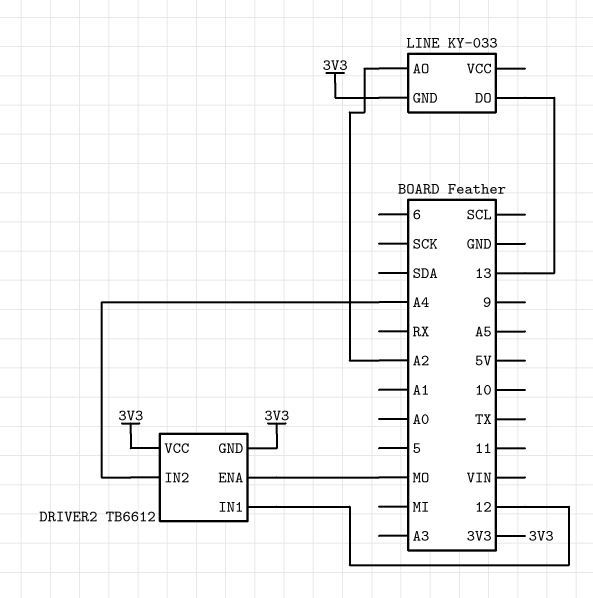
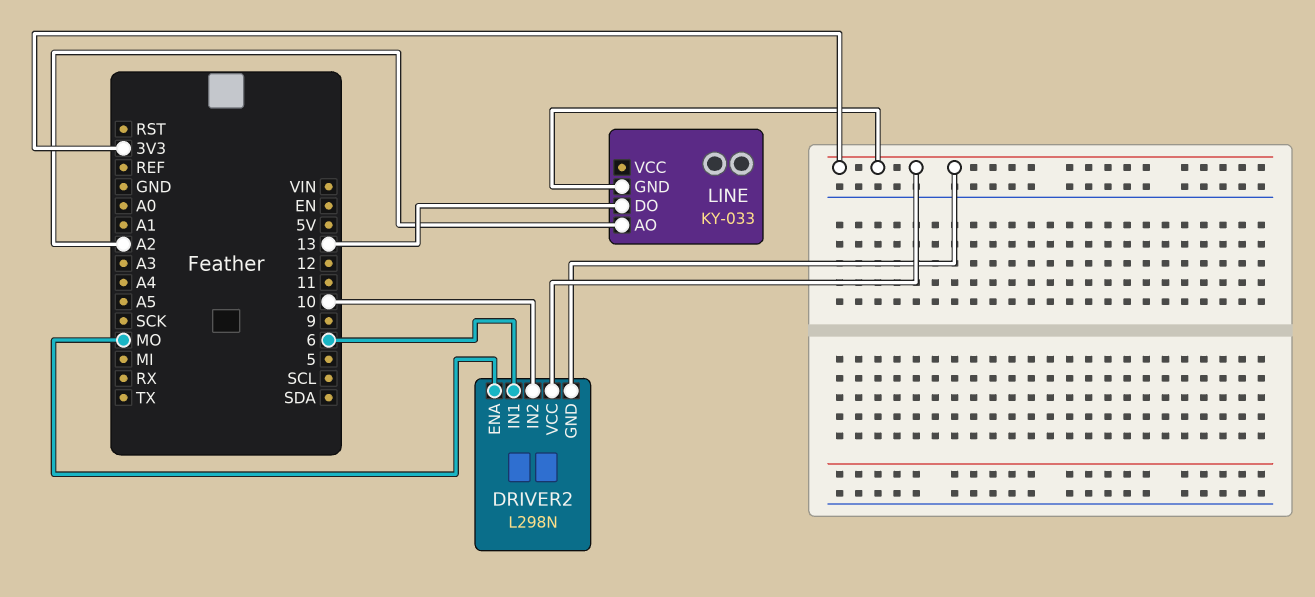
DRIVER2: TB6612 -> L298N
DRIVER2 pin IN1: 12 -> 6
DRIVER2 pin IN2: A4 -> 10

